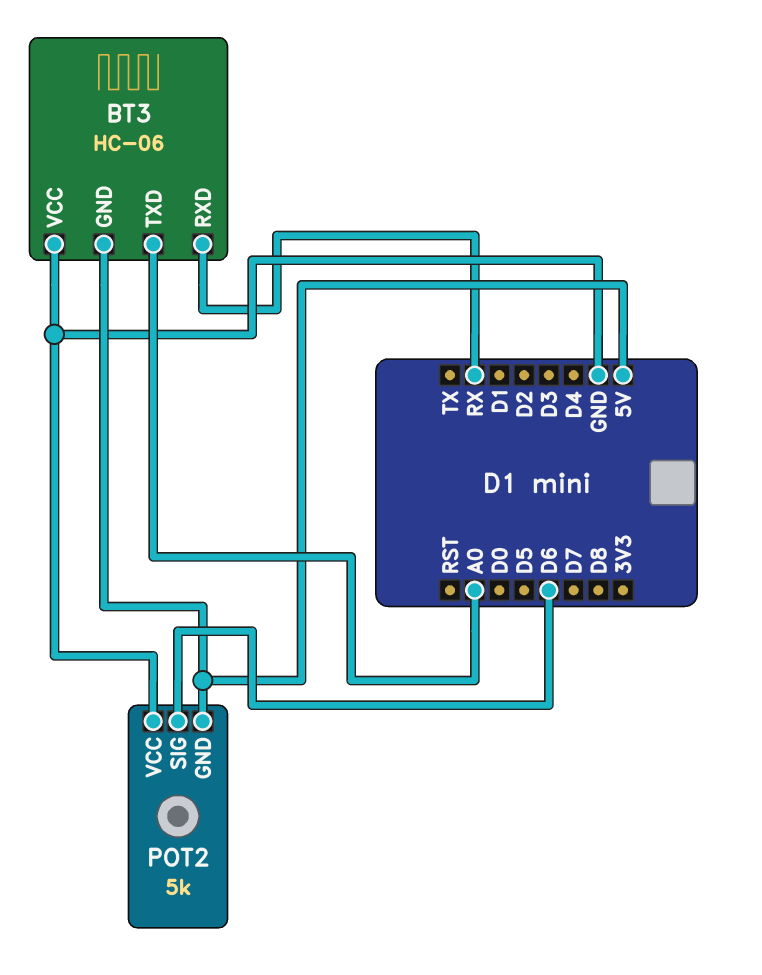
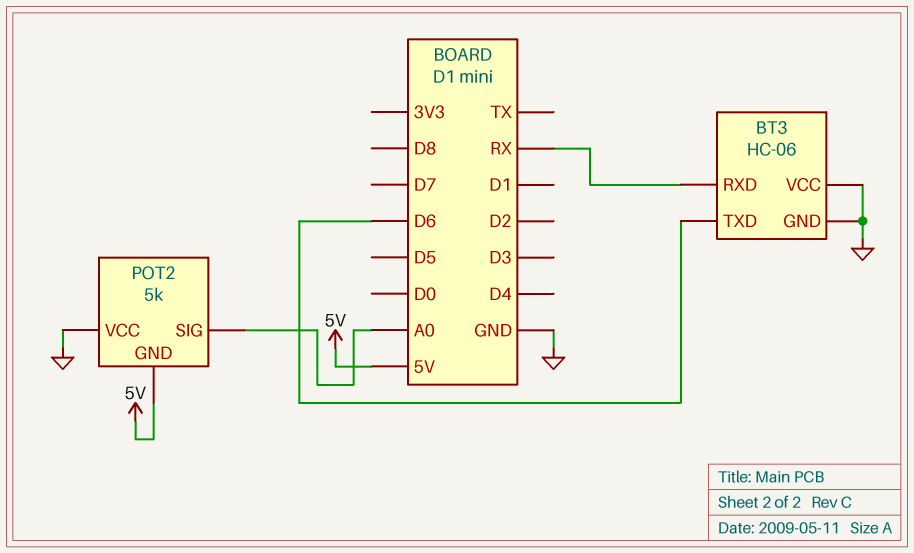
BT3 pin GND: 5V -> GND
BT3 pin TXD: A0 -> D6
POT2 pin SIG: D6 -> A0

